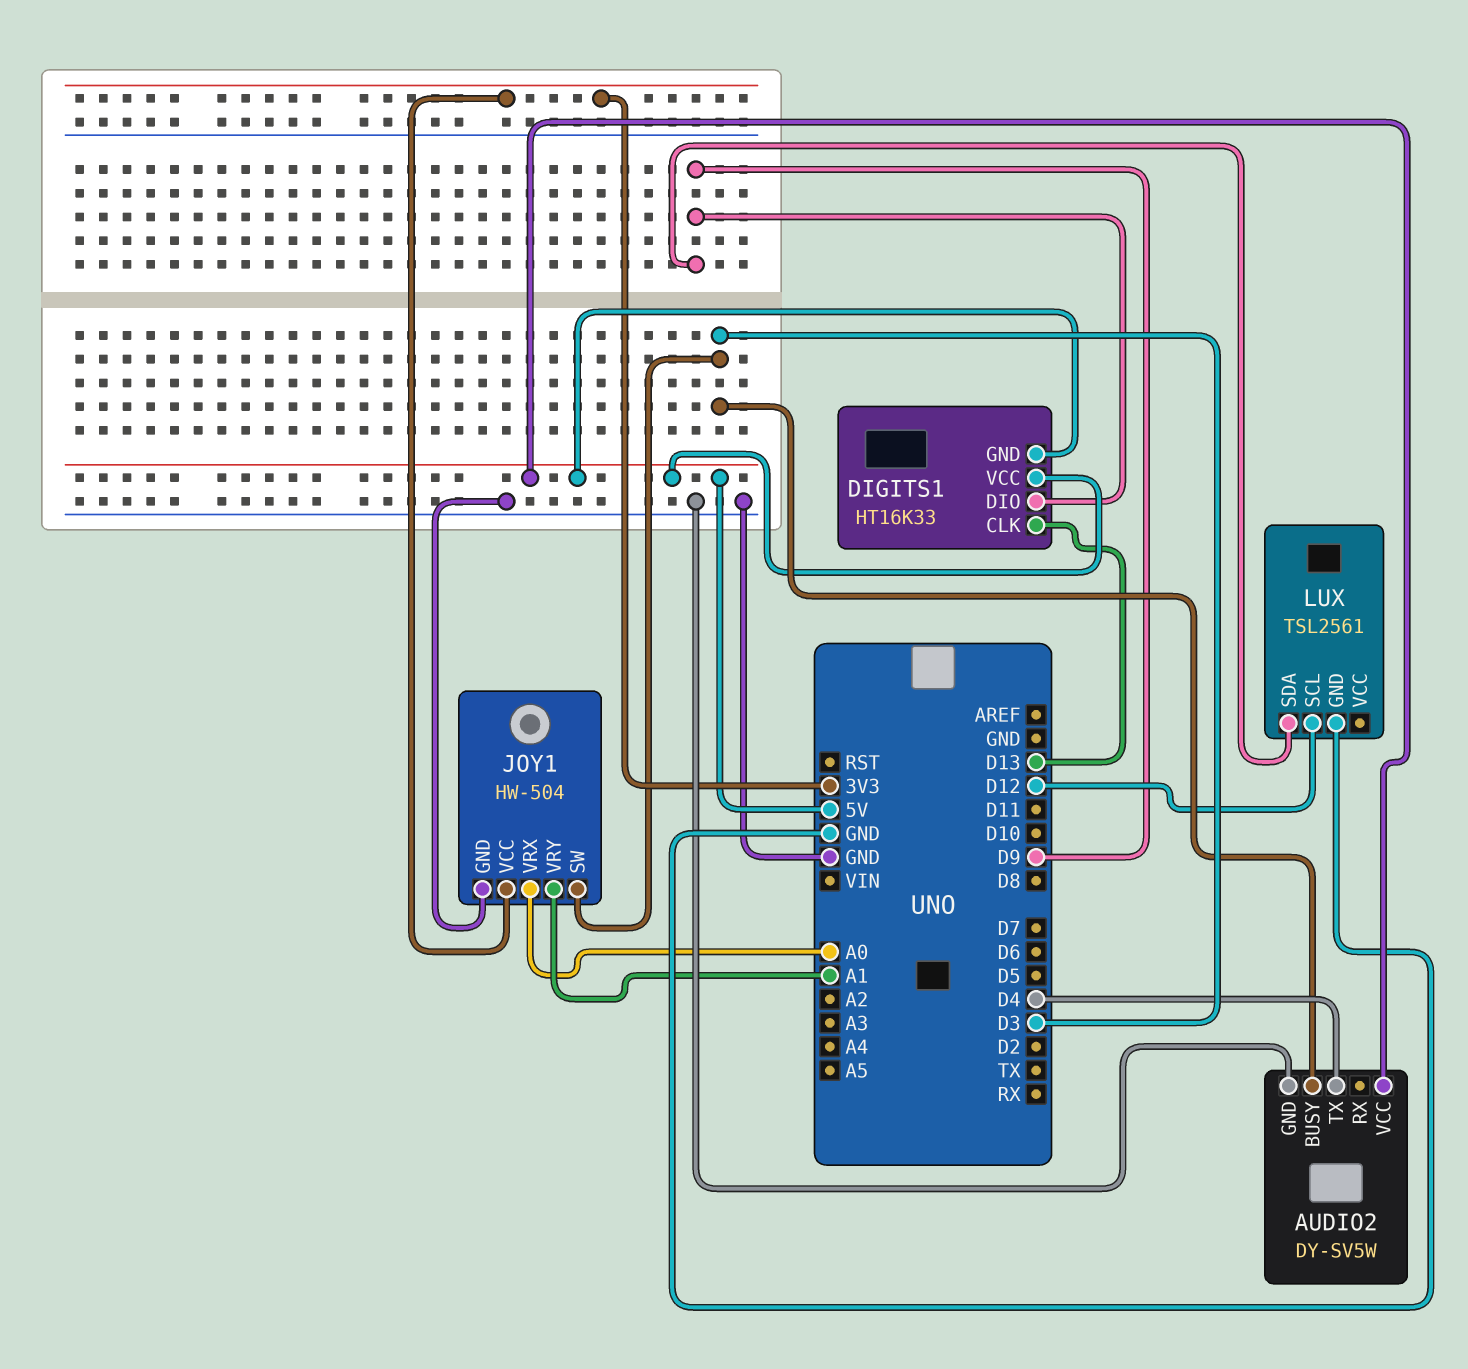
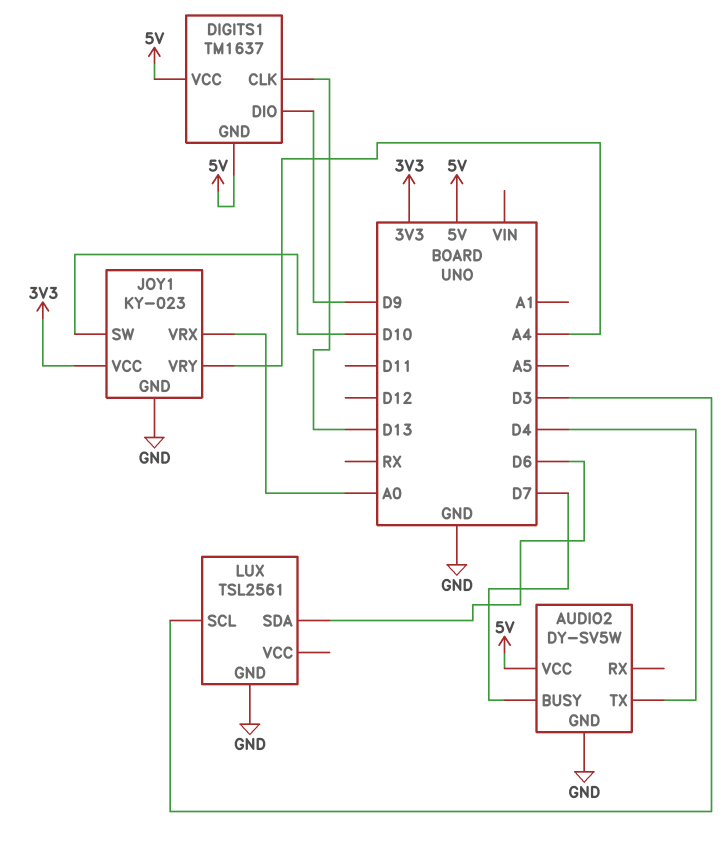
AUDIO2 pin BUSY: D3 -> D7
DIGITS1: HT16K33 -> TM1637
JOY1: HW-504 -> KY-023
JOY1 pin SW: D3 -> D10
JOY1 pin VRY: A1 -> A4
LUX pin SCL: D12 -> D3
LUX pin SDA: D9 -> D6

